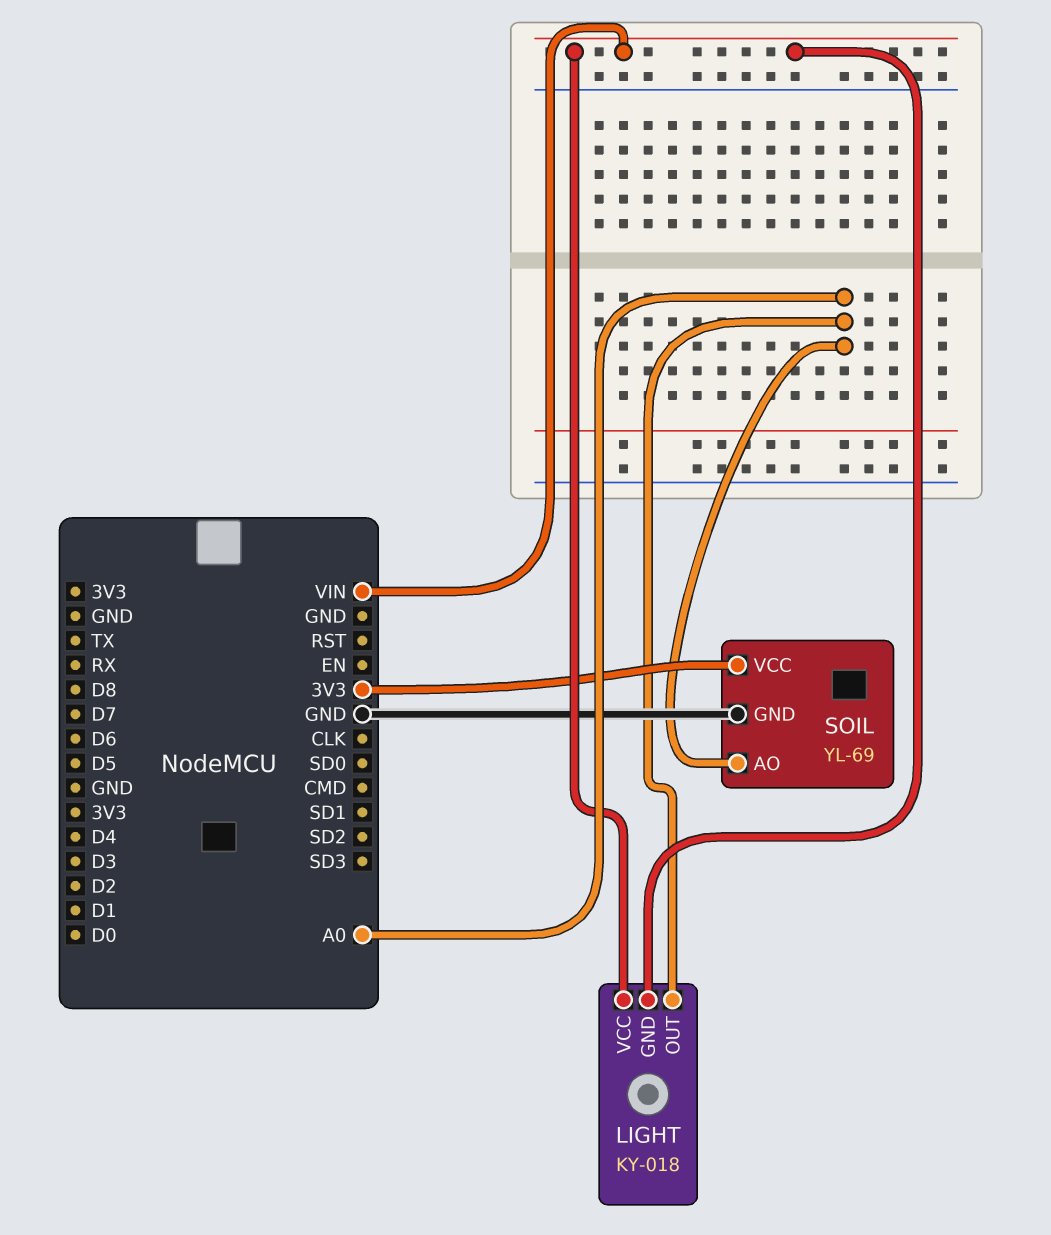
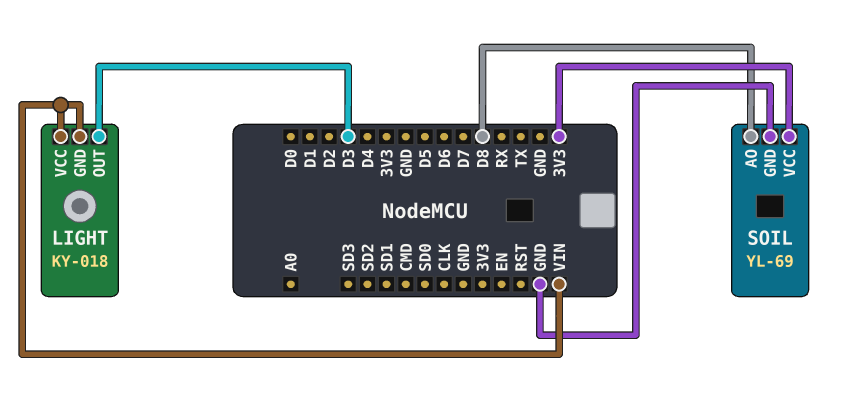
LIGHT pin OUT: A0 -> D3
SOIL pin AO: A0 -> D8

